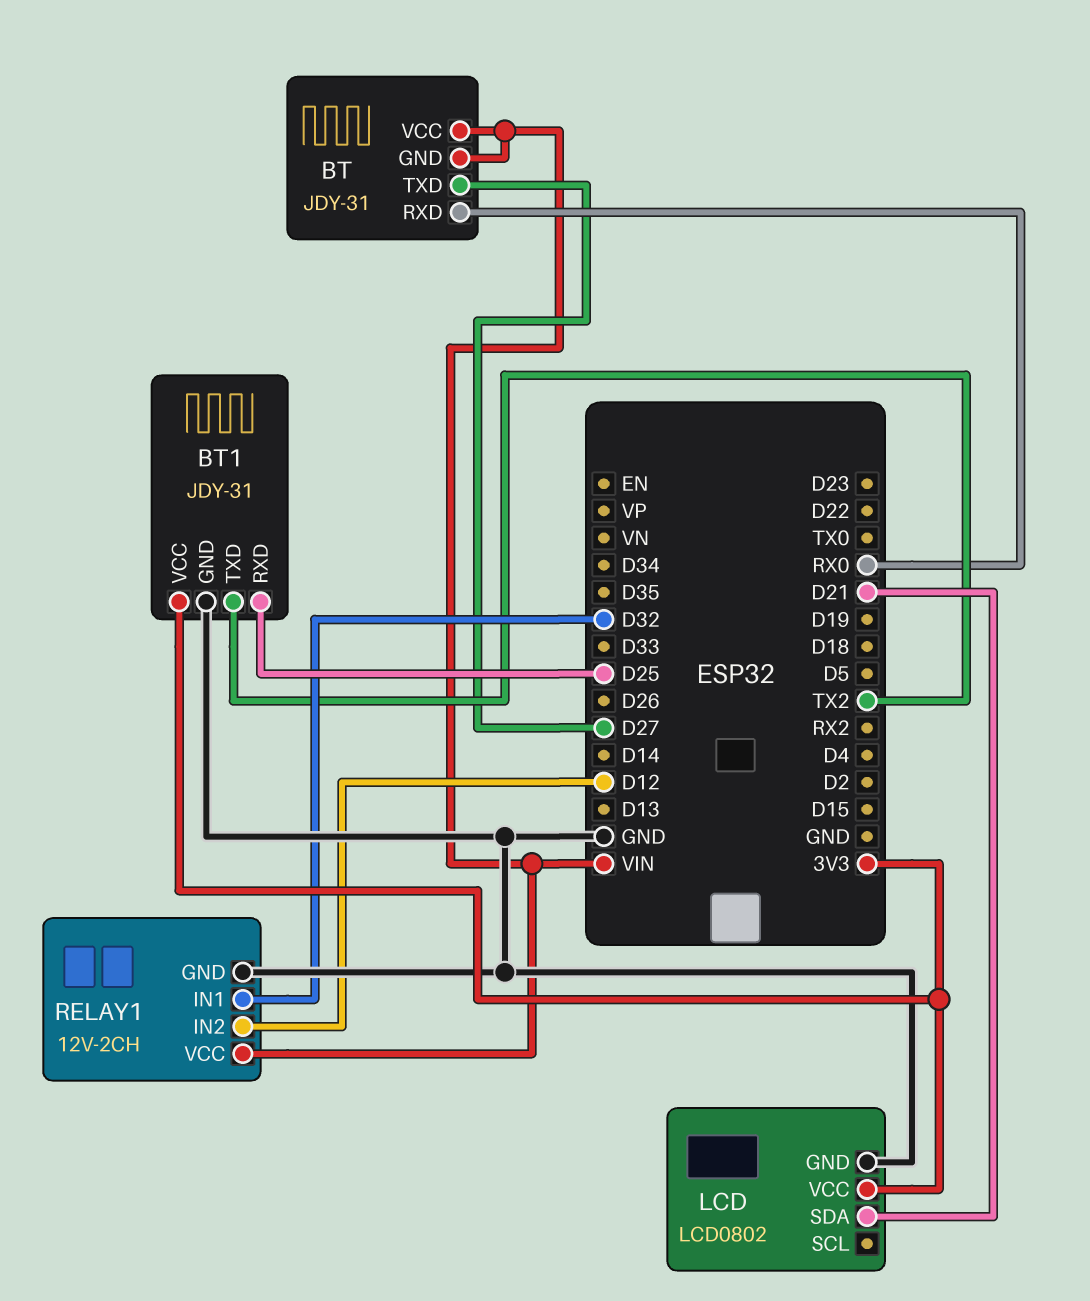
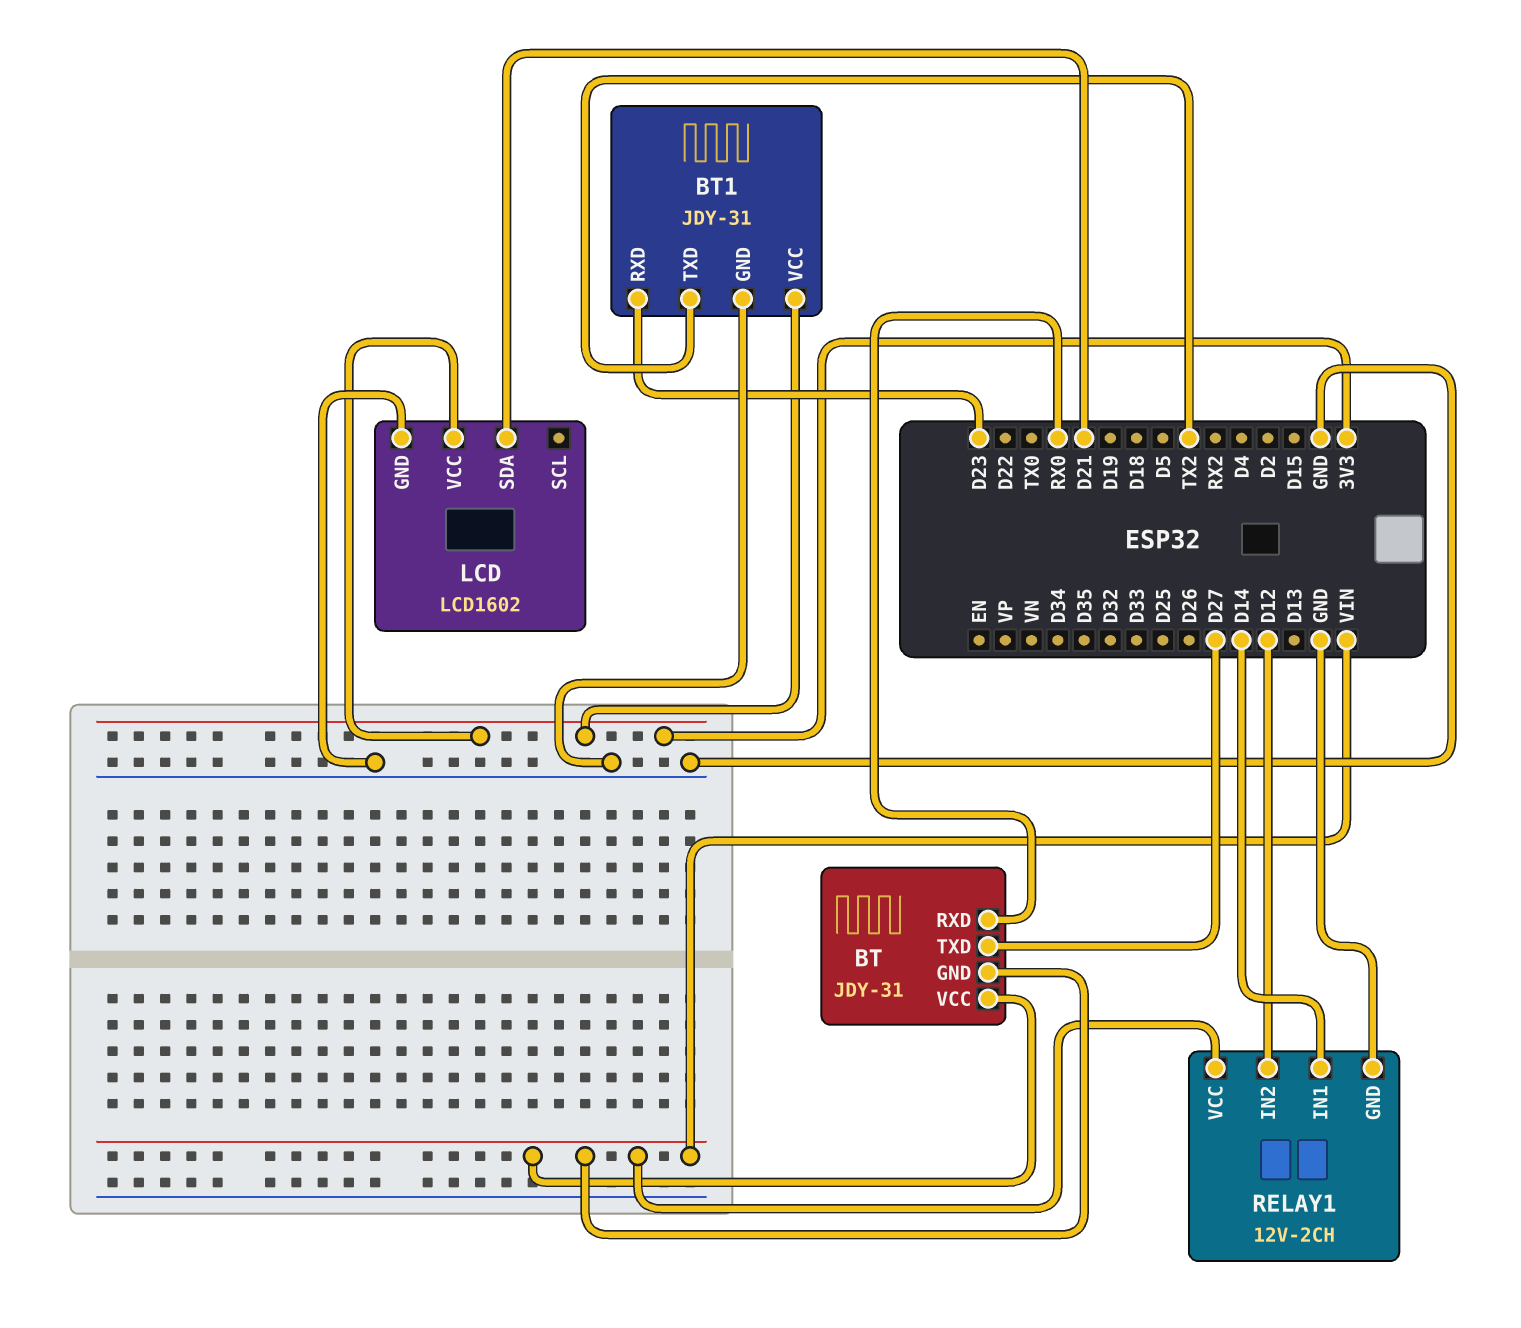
BT1 pin RXD: D25 -> D23
LCD: LCD0802 -> LCD1602
RELAY1 pin IN1: D32 -> D14

